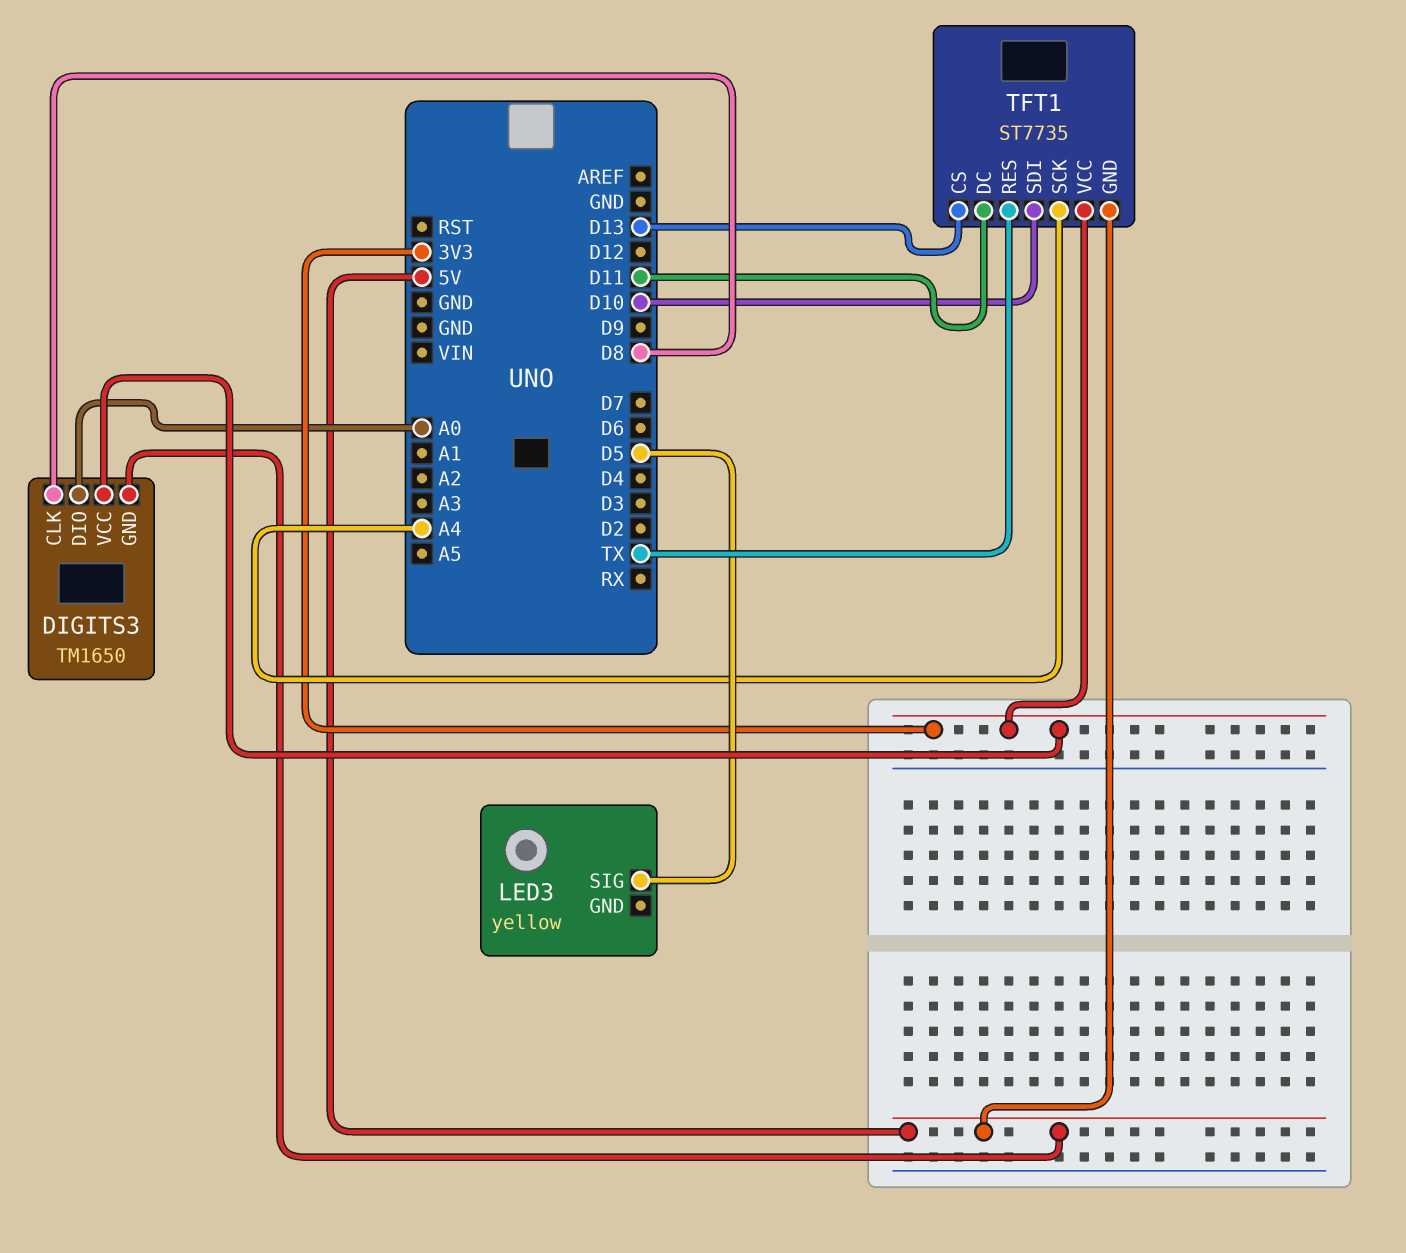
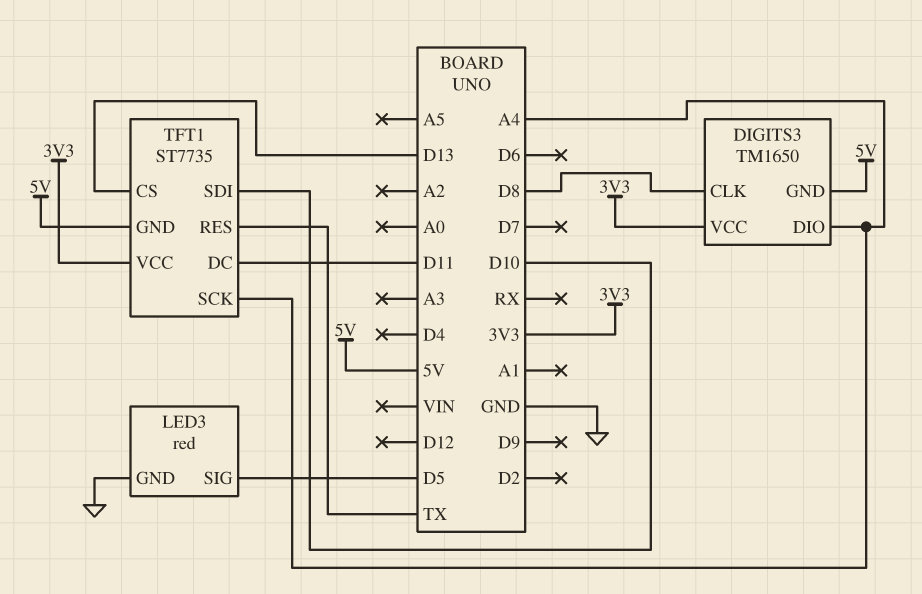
DIGITS3 pin DIO: A0 -> A4
LED3: yellow -> red
LED3 pin GND: none -> GND

